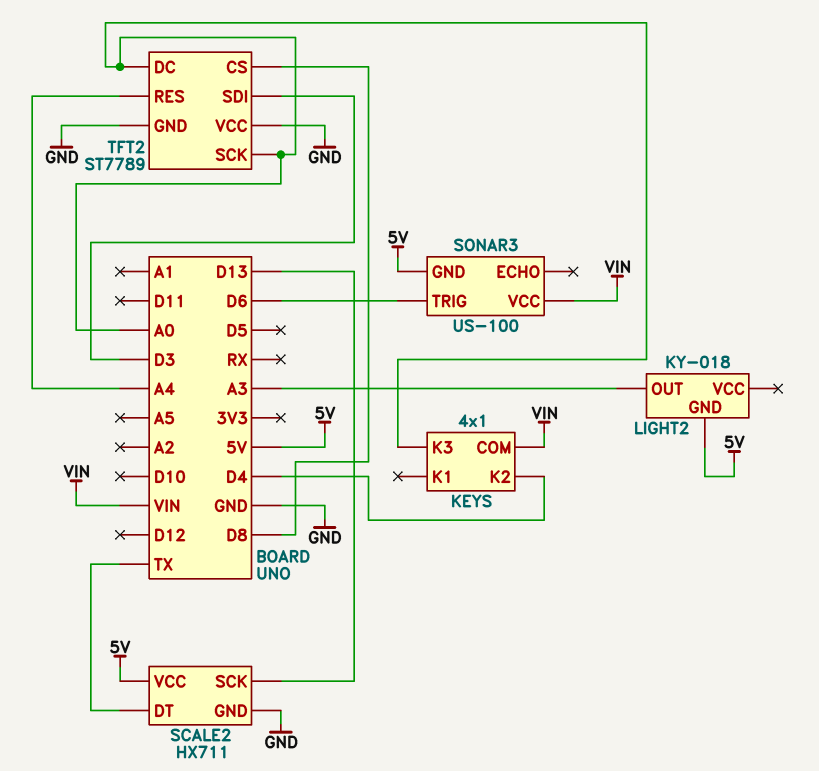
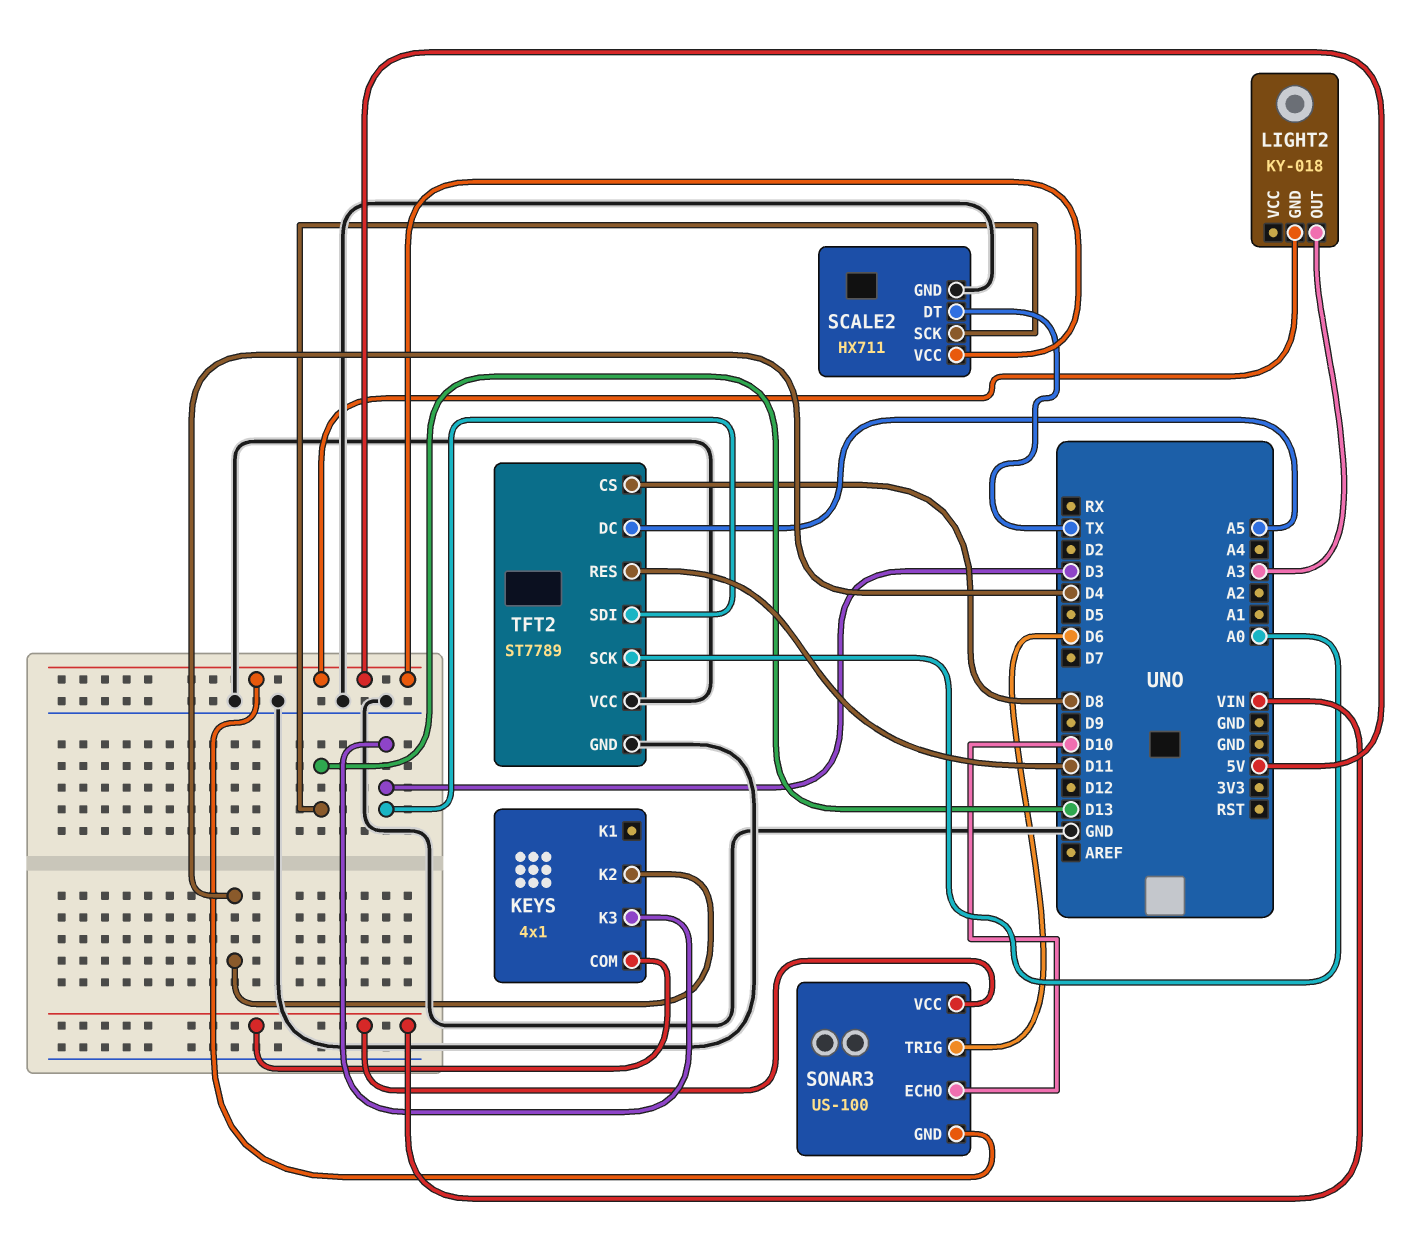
KEYS pin K3: A0 -> D3
SONAR3 pin ECHO: none -> D10
TFT2 pin DC: A0 -> A5
TFT2 pin RES: A4 -> D11

